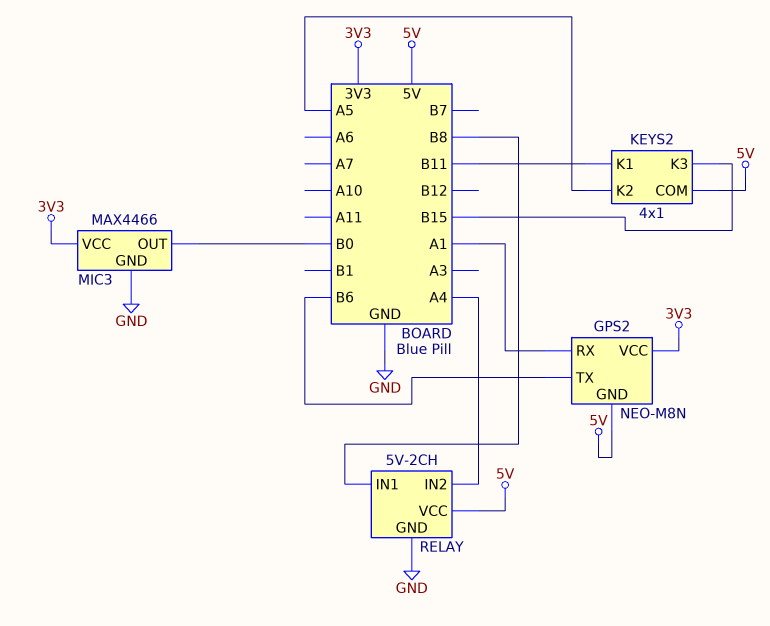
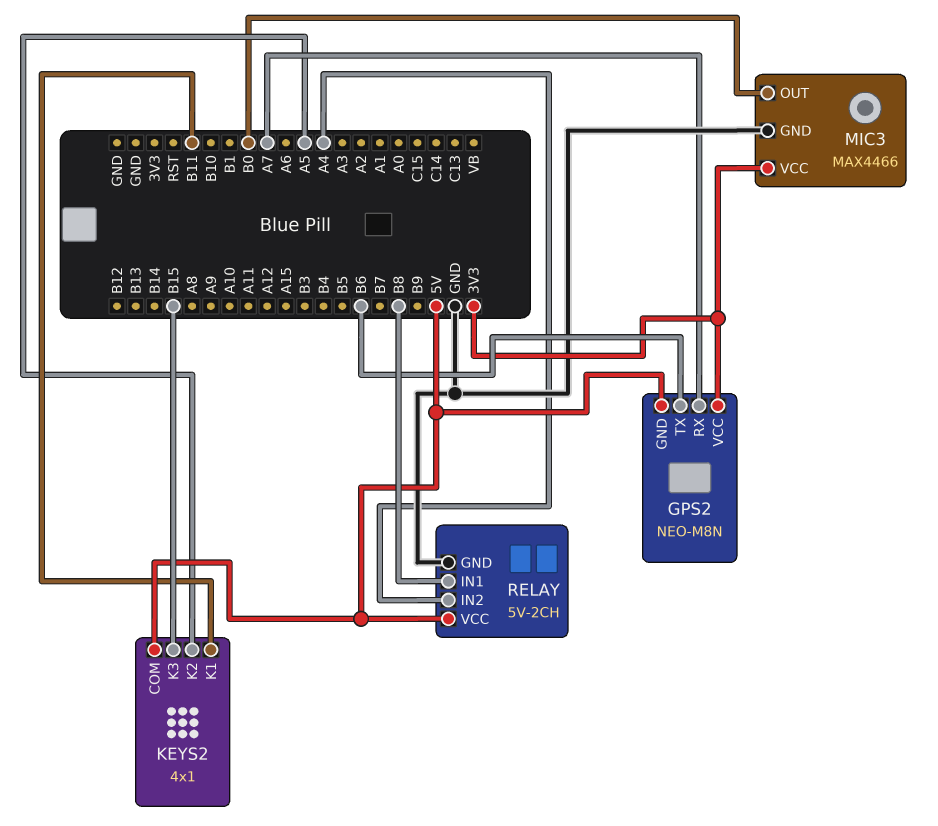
GPS2 pin RX: A1 -> A7

